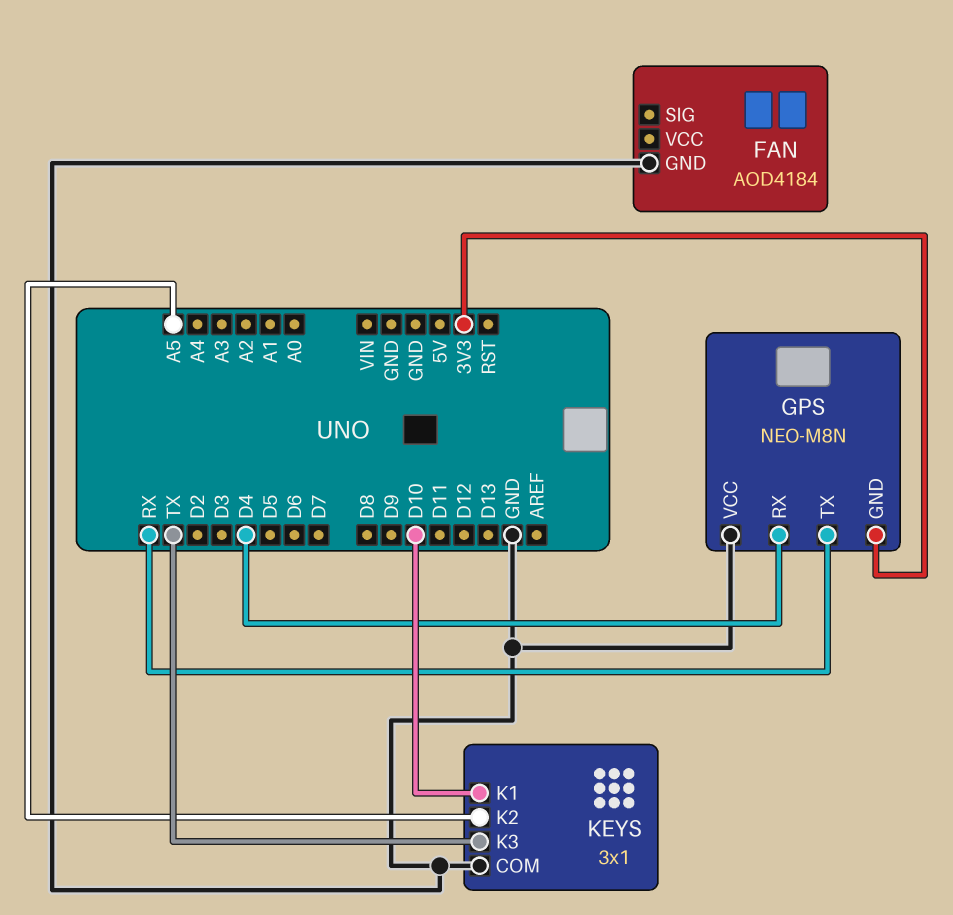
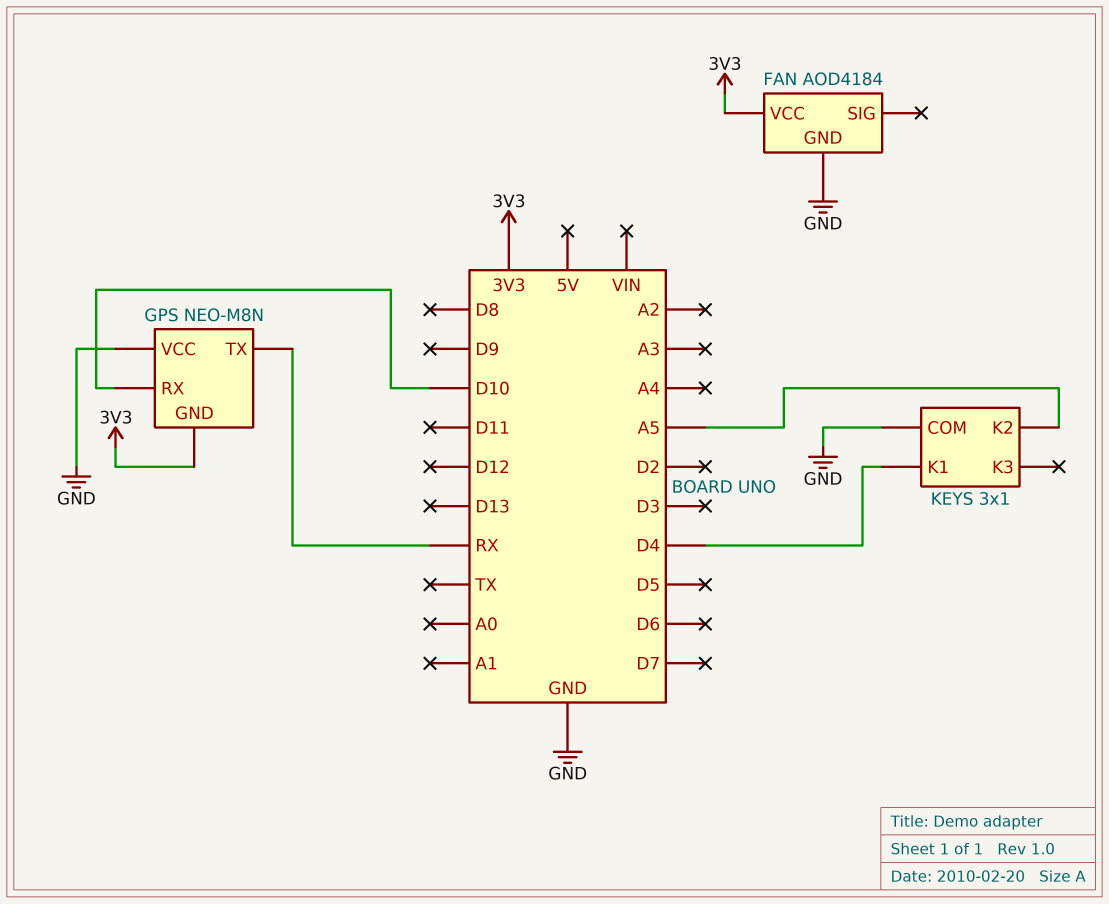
FAN pin VCC: none -> 3V3
GPS pin RX: D4 -> D10
KEYS pin K1: D10 -> D4
KEYS pin K3: TX -> none

